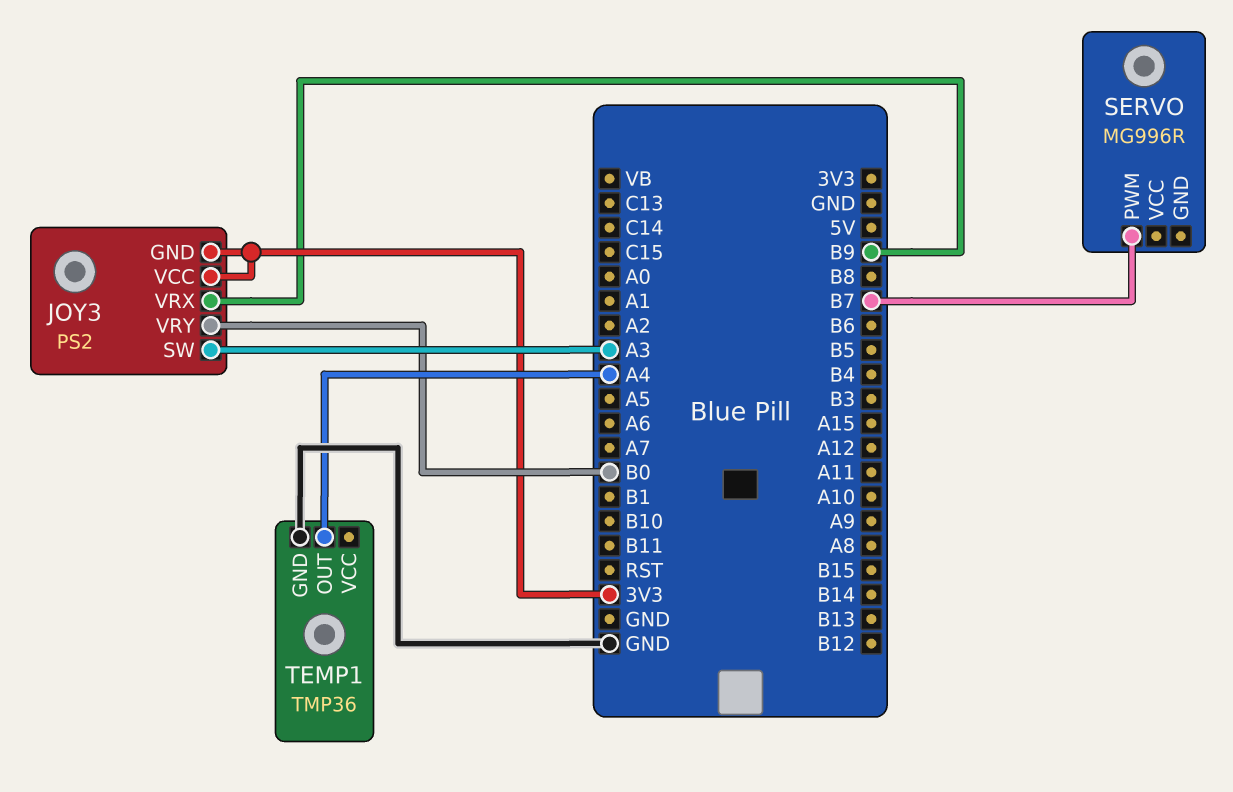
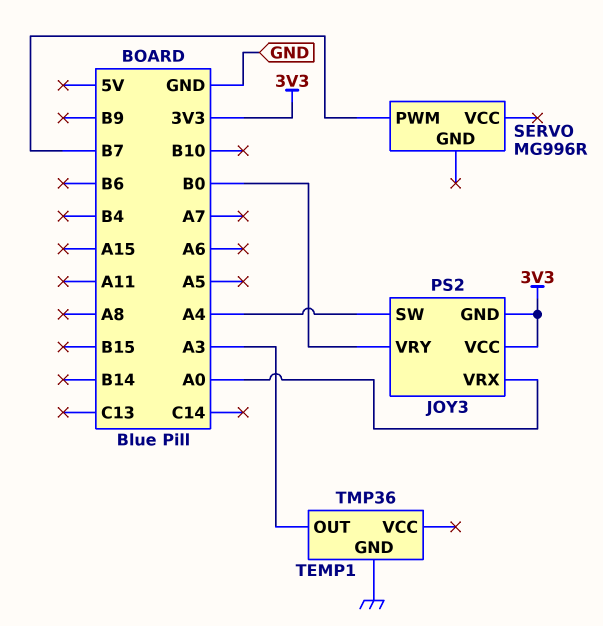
JOY3 pin SW: A3 -> A4
JOY3 pin VRX: B9 -> A0
TEMP1 pin OUT: A4 -> A3

